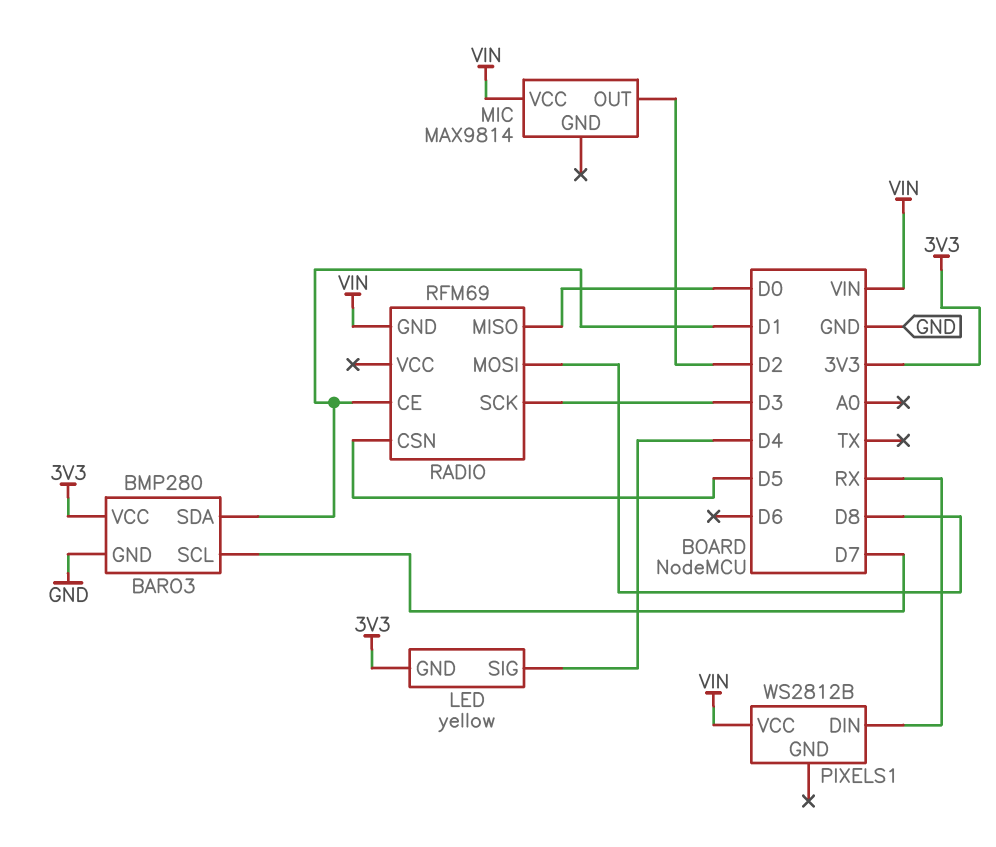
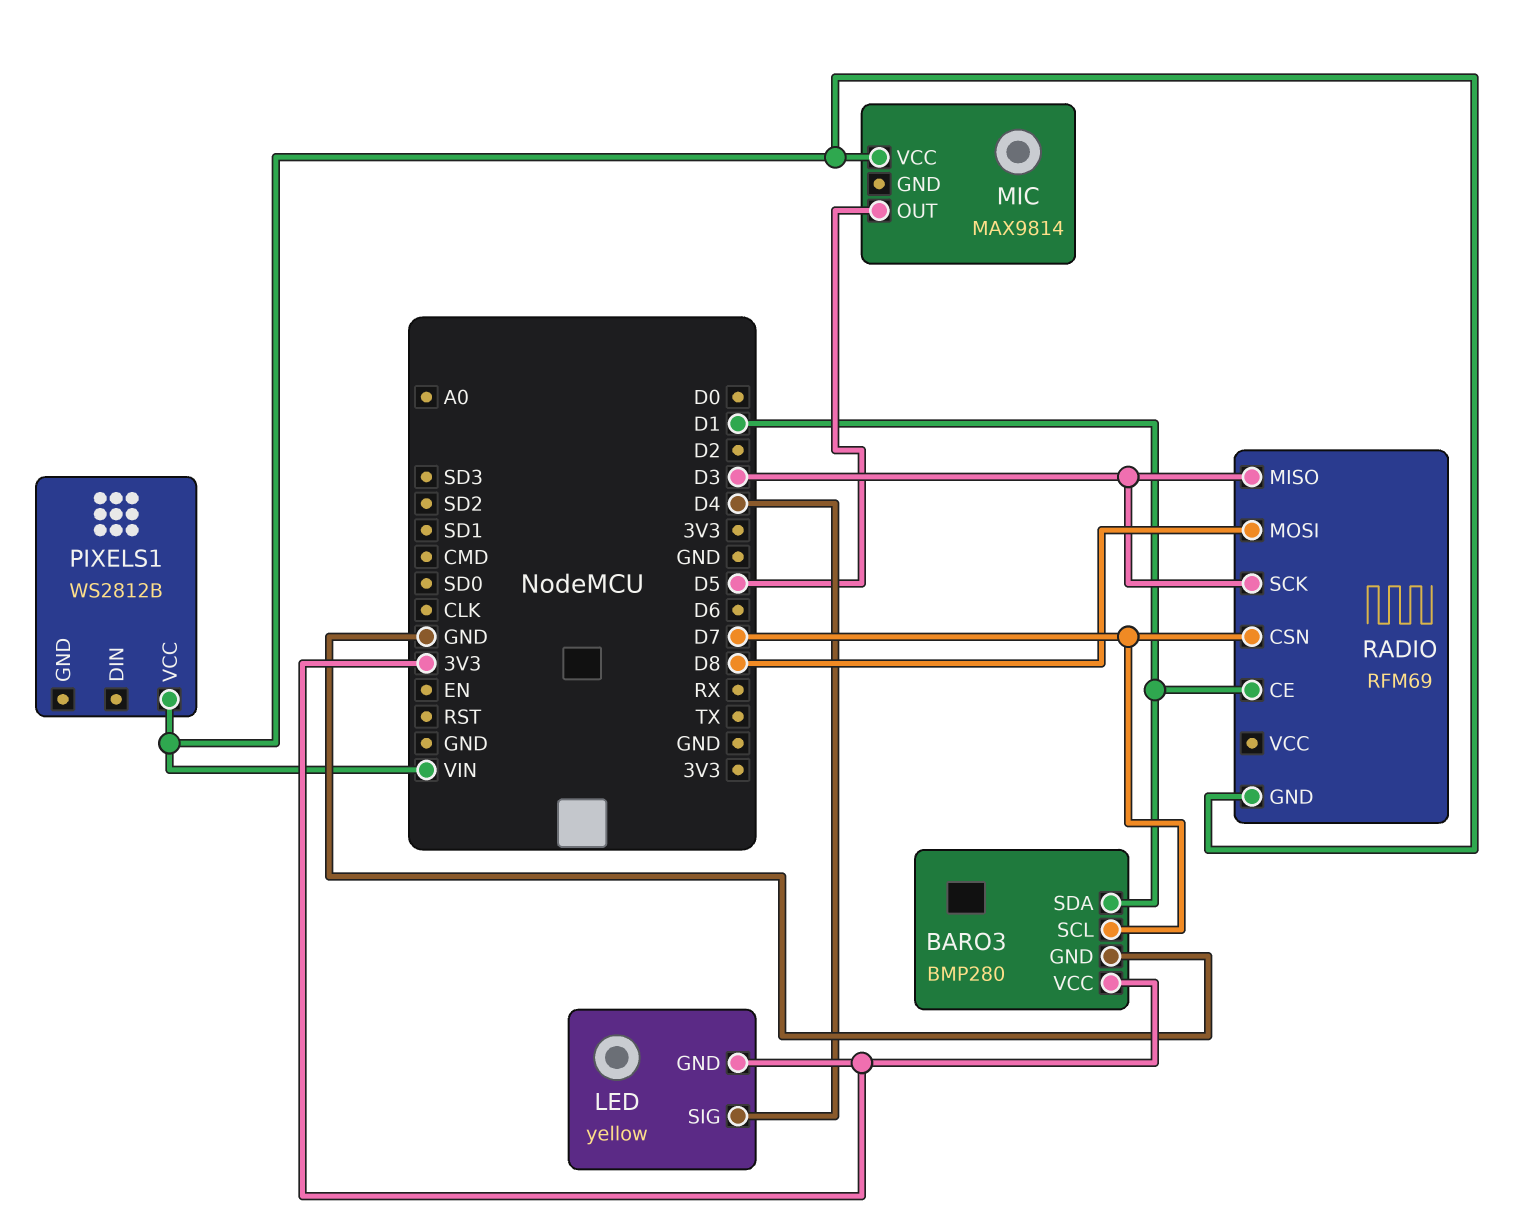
MIC pin OUT: D2 -> D5
PIXELS1 pin DIN: RX -> none
RADIO pin CSN: D5 -> D7
RADIO pin MISO: D0 -> D3

